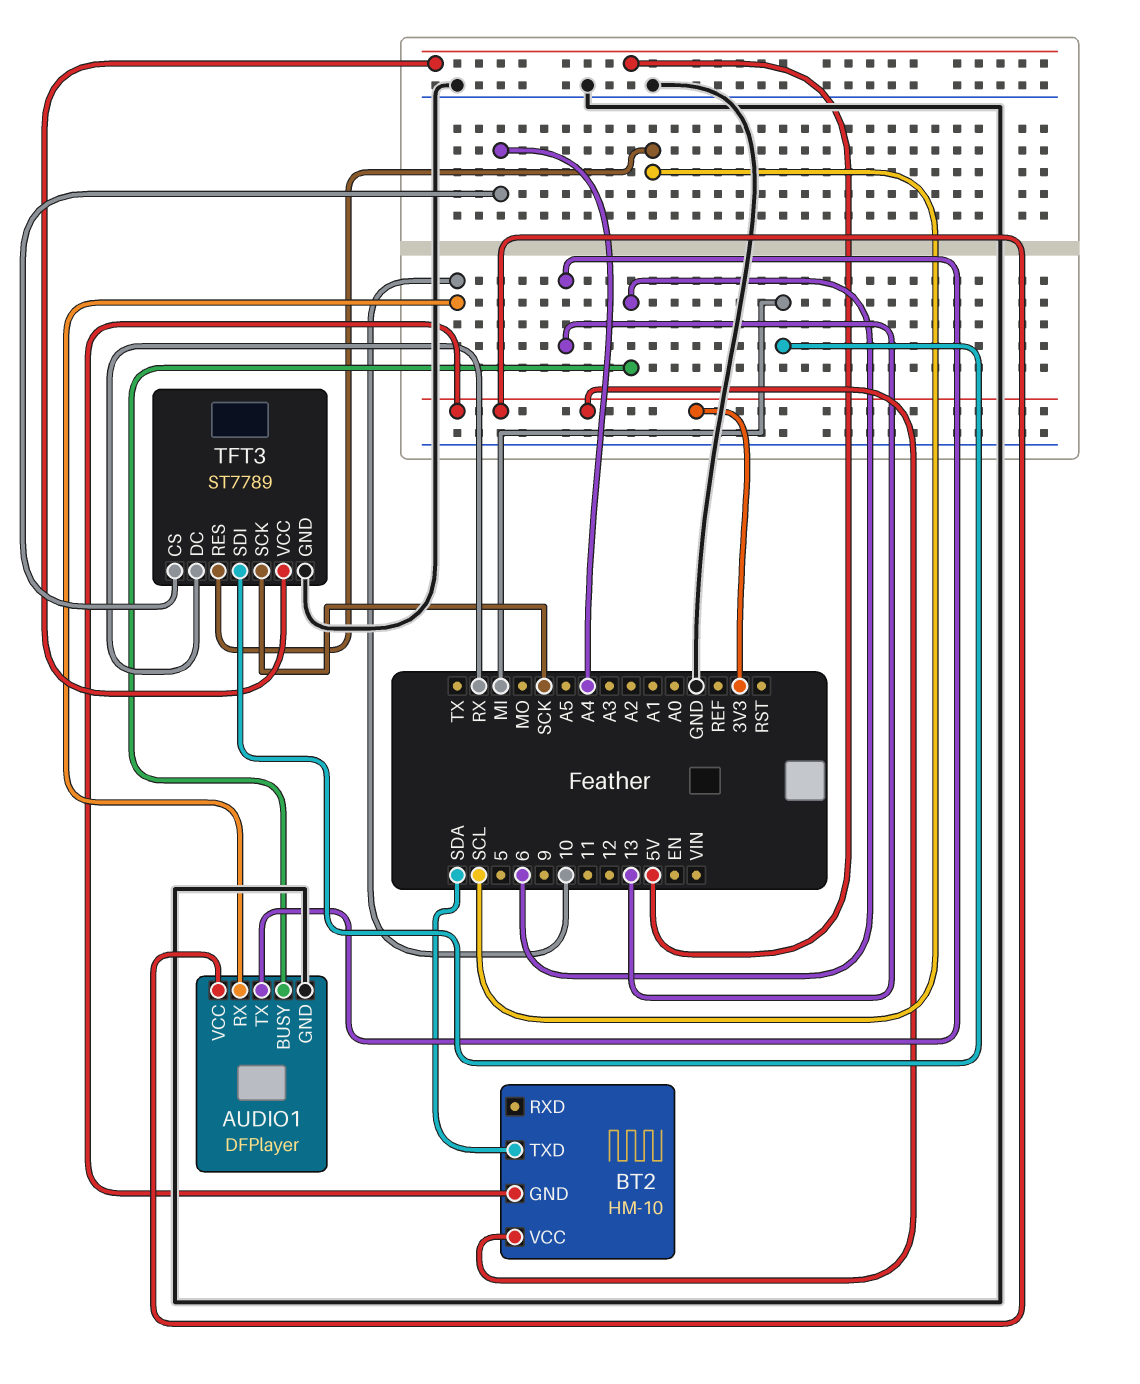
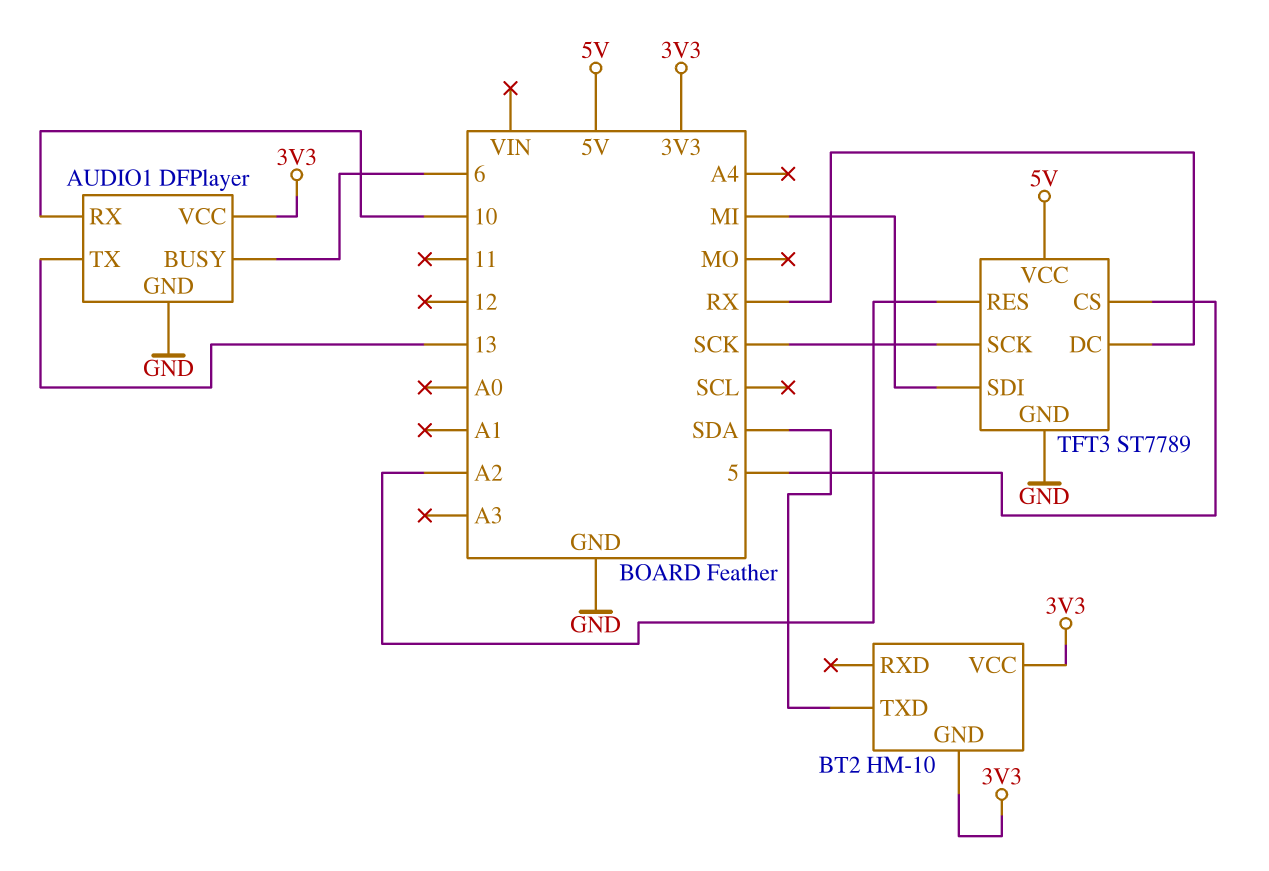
TFT3 pin CS: A4 -> 5
TFT3 pin RES: SCL -> A2

